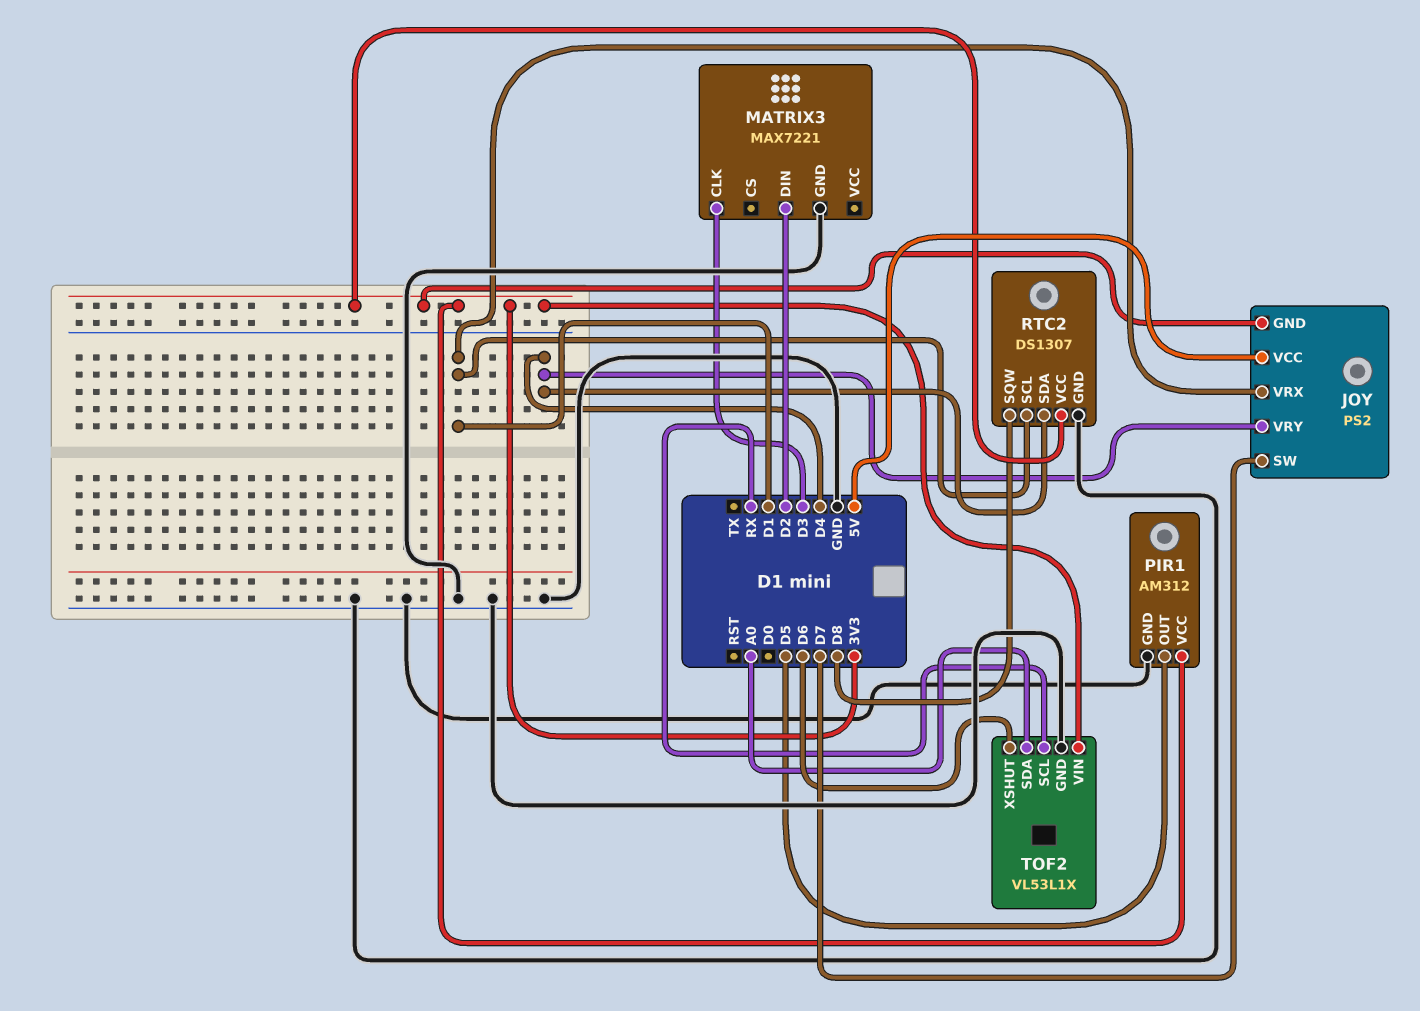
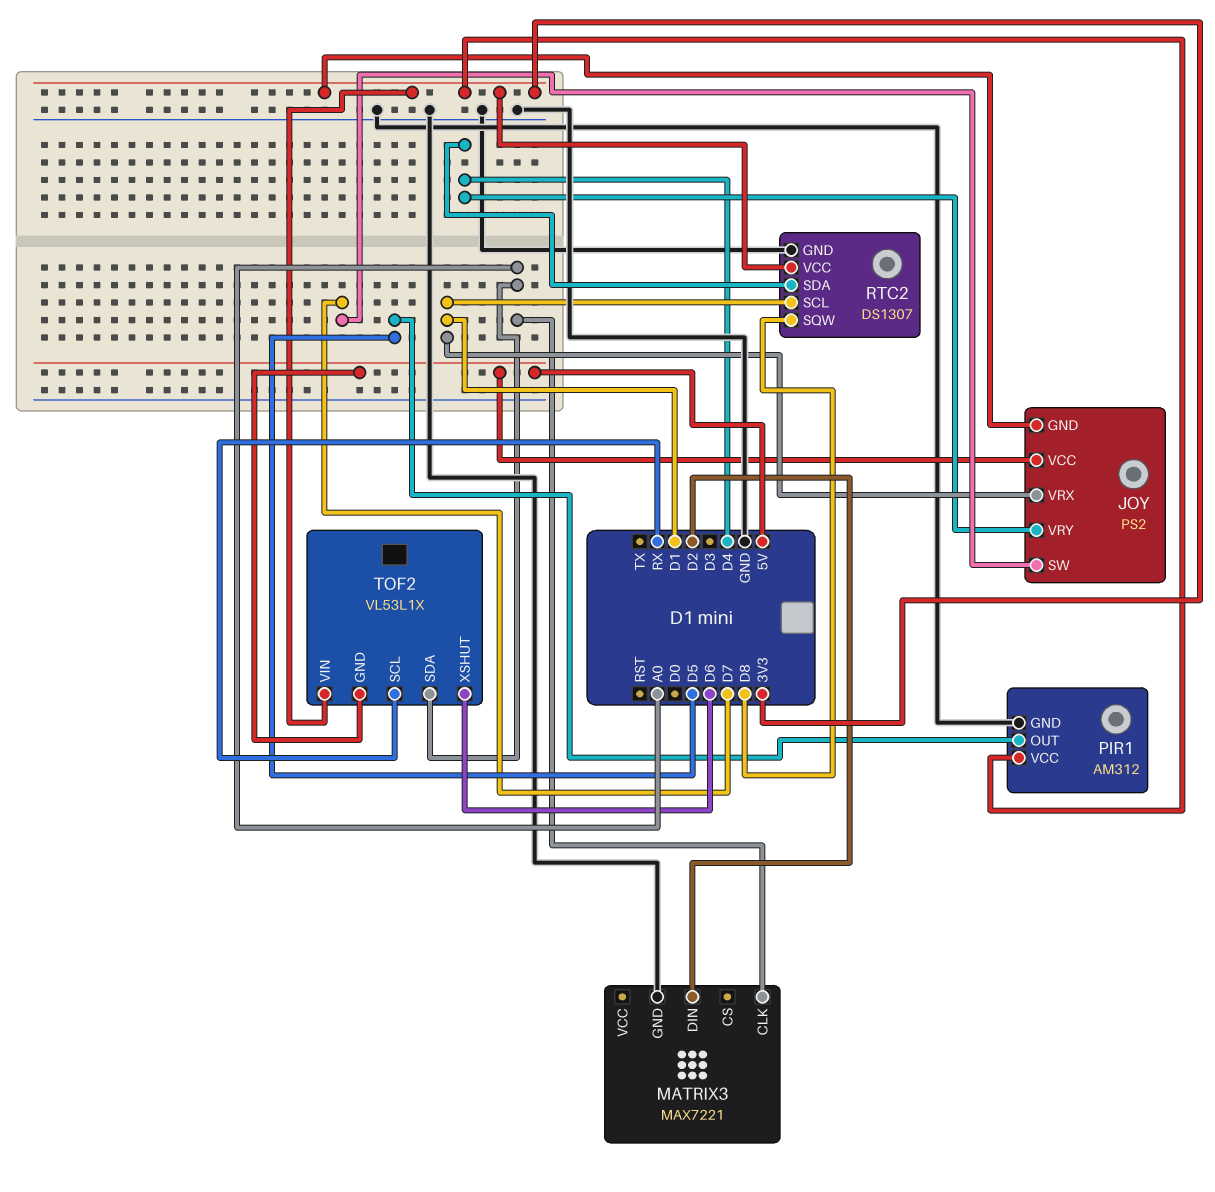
MATRIX3 pin CLK: D3 -> A0
TOF2 pin GND: GND -> 5V

